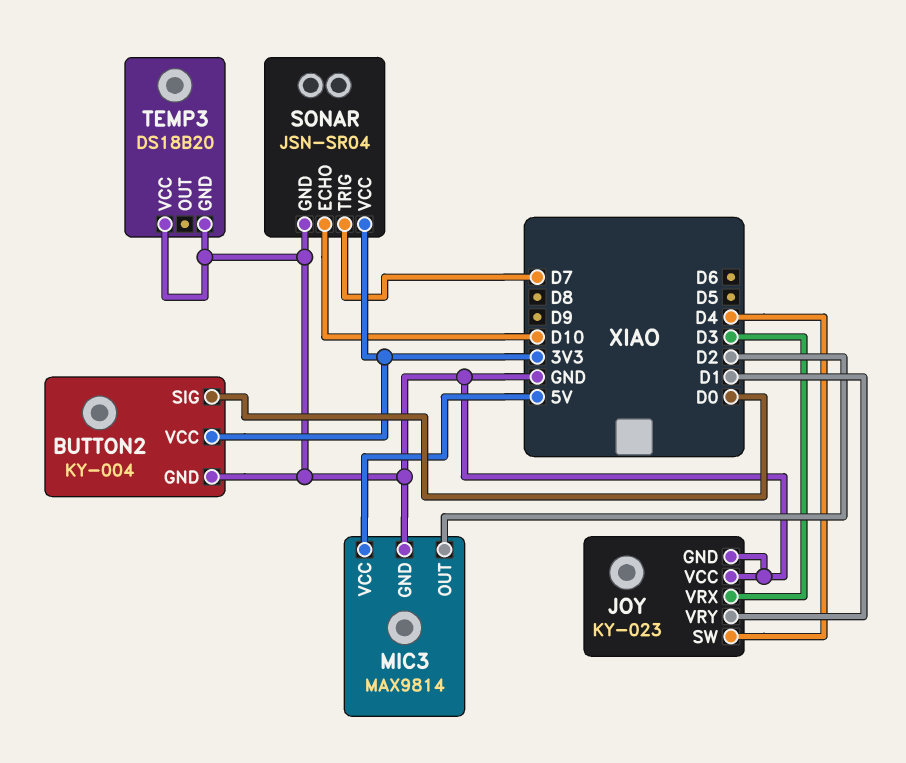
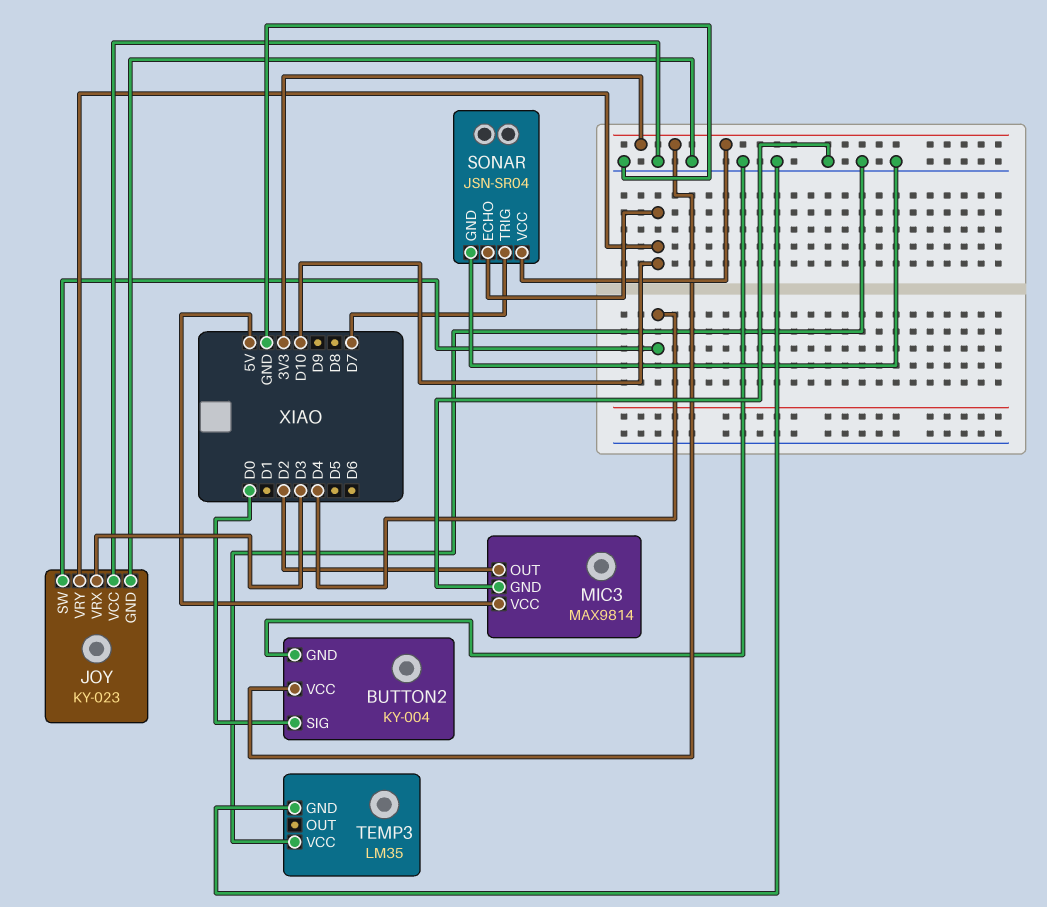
JOY pin VRY: D1 -> D10
TEMP3: DS18B20 -> LM35

